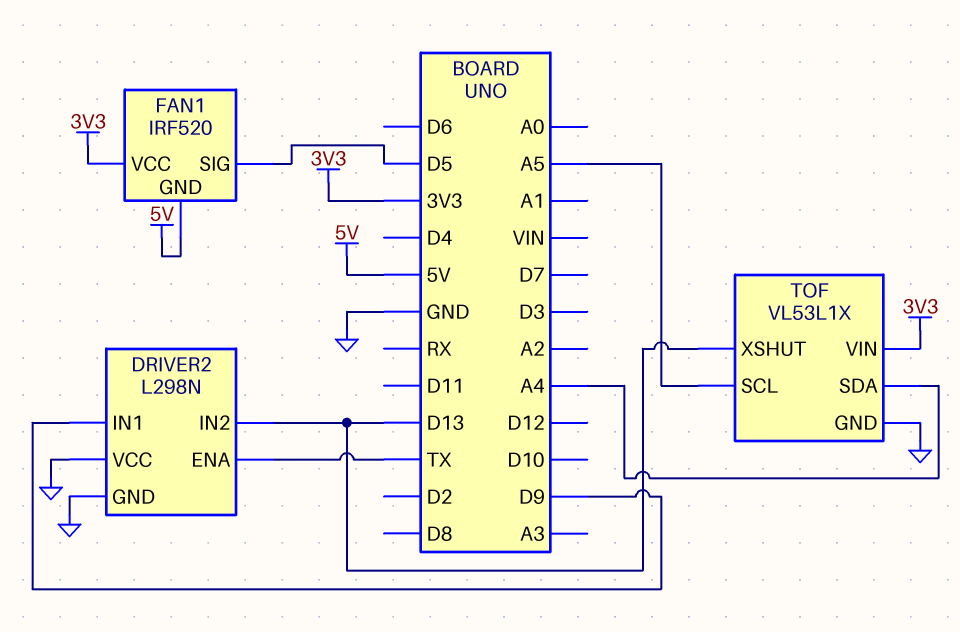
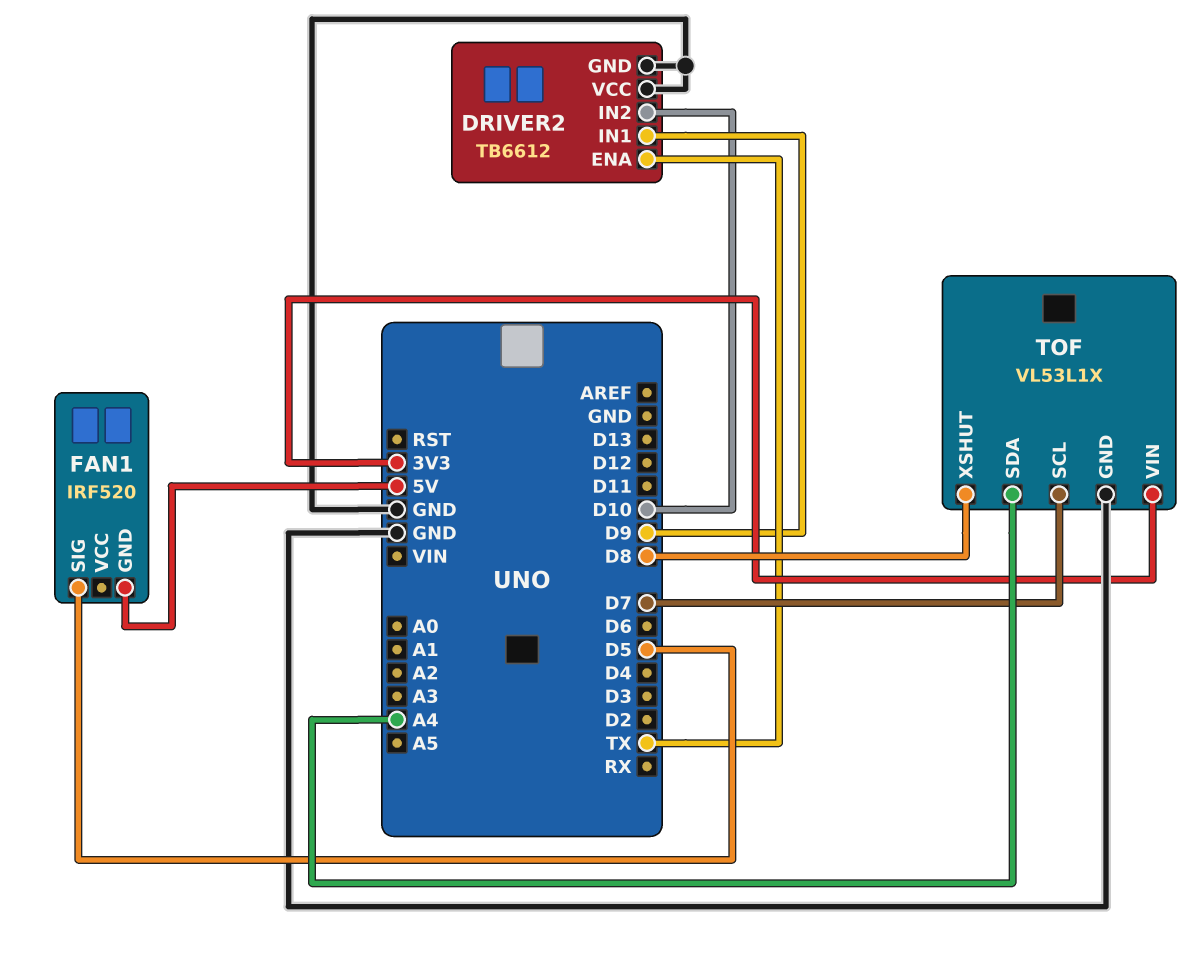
DRIVER2: L298N -> TB6612
DRIVER2 pin IN2: D13 -> D10
FAN1 pin VCC: 3V3 -> none
TOF pin SCL: A5 -> D7
TOF pin XSHUT: D13 -> D8

